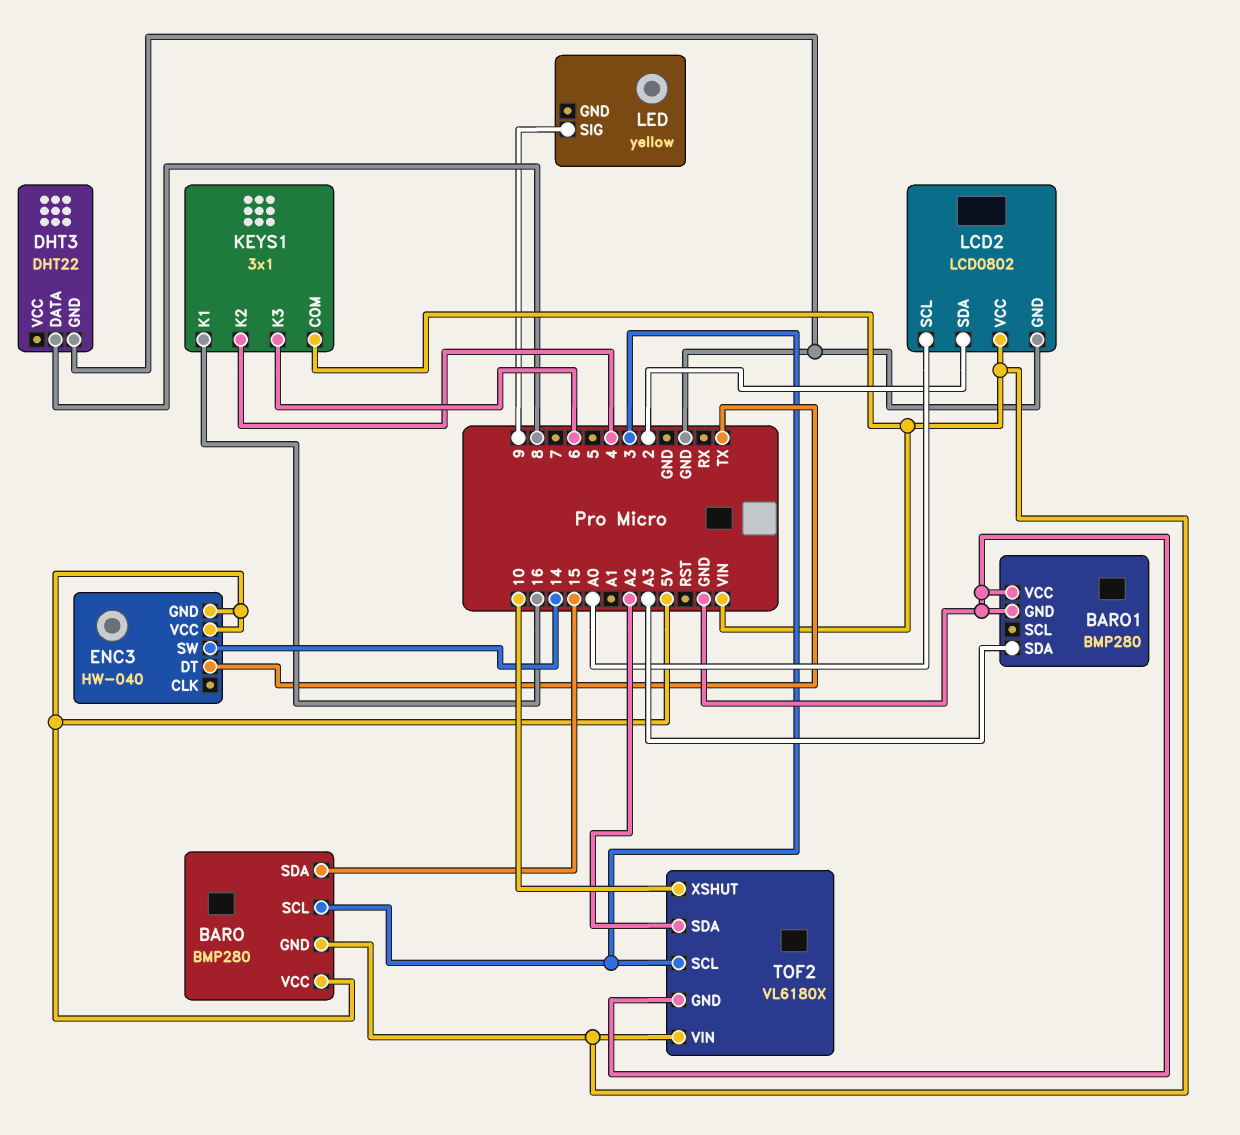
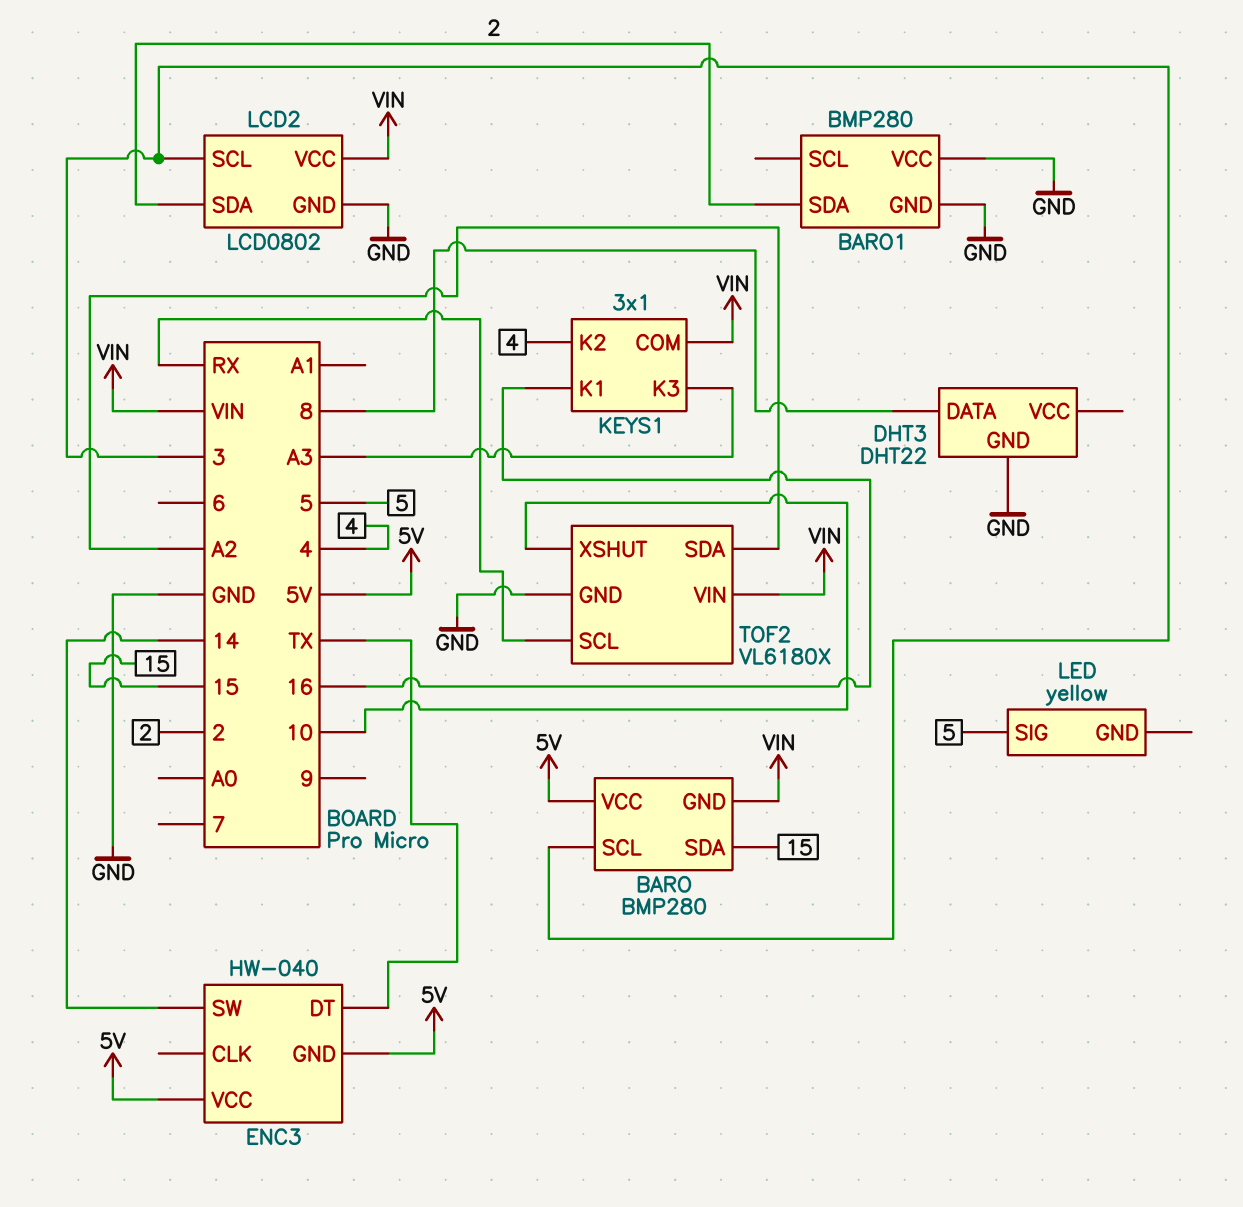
BARO1 pin SDA: A3 -> 2
KEYS1 pin K3: 6 -> A3
LCD2 pin SCL: A0 -> 3
LED pin SIG: 9 -> 5
TOF2 pin SCL: 3 -> RX

